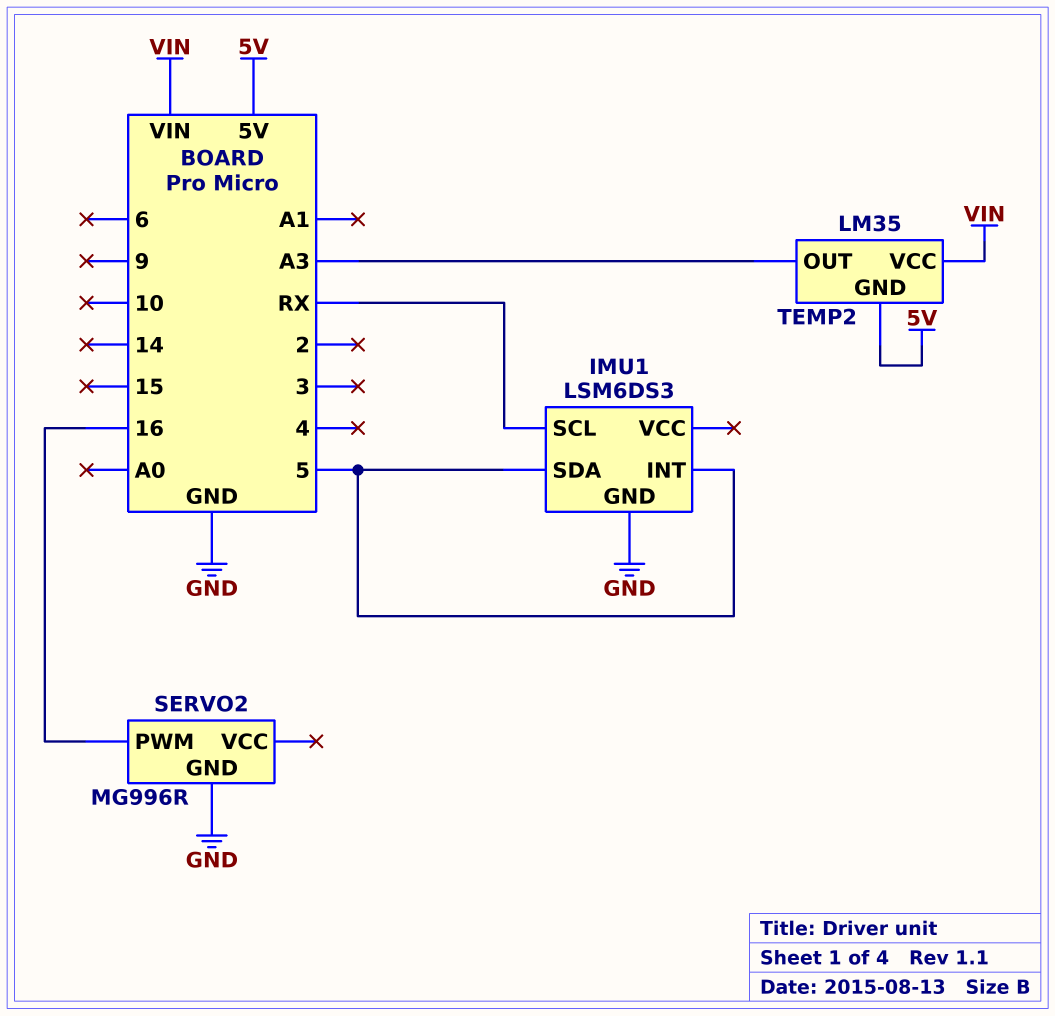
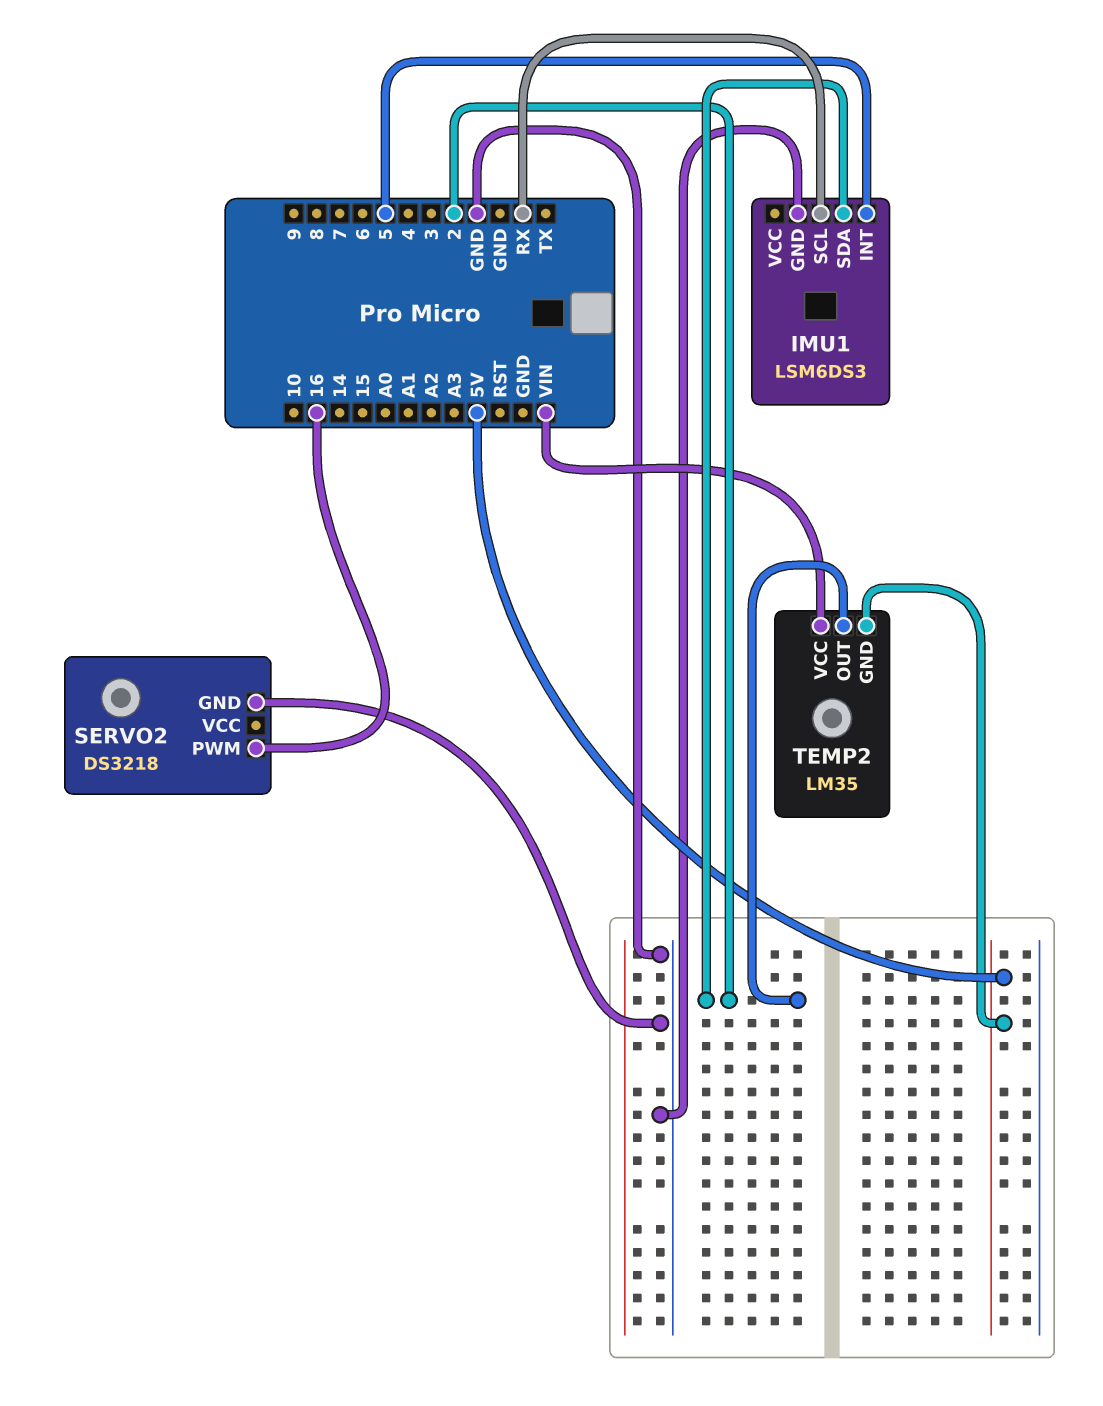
IMU1 pin SDA: 5 -> 2
SERVO2: MG996R -> DS3218
TEMP2 pin OUT: A3 -> 2

